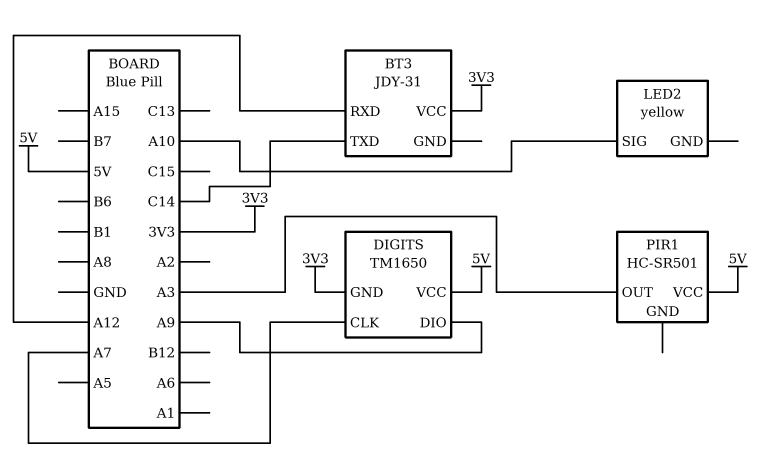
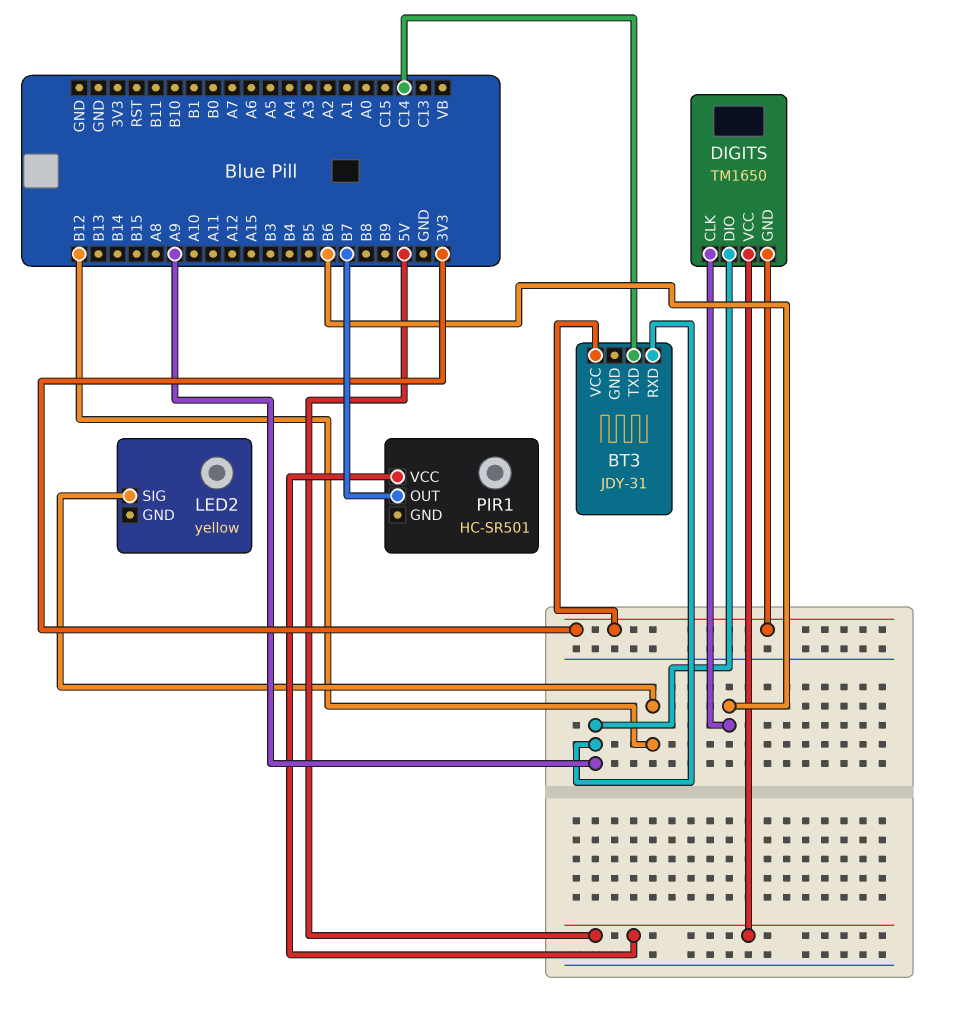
BT3 pin RXD: A12 -> A9
DIGITS pin CLK: A7 -> B6
LED2 pin SIG: A10 -> B12
PIR1 pin OUT: A3 -> B7

